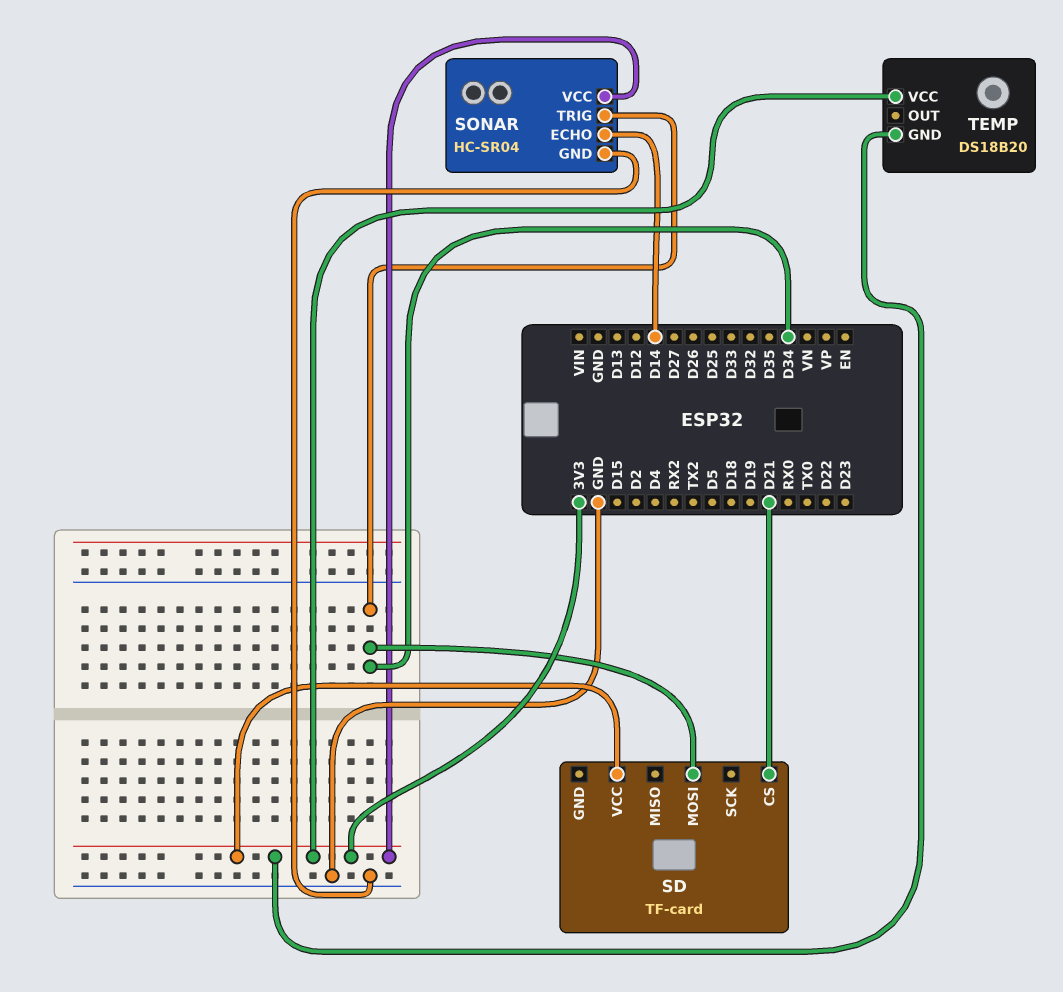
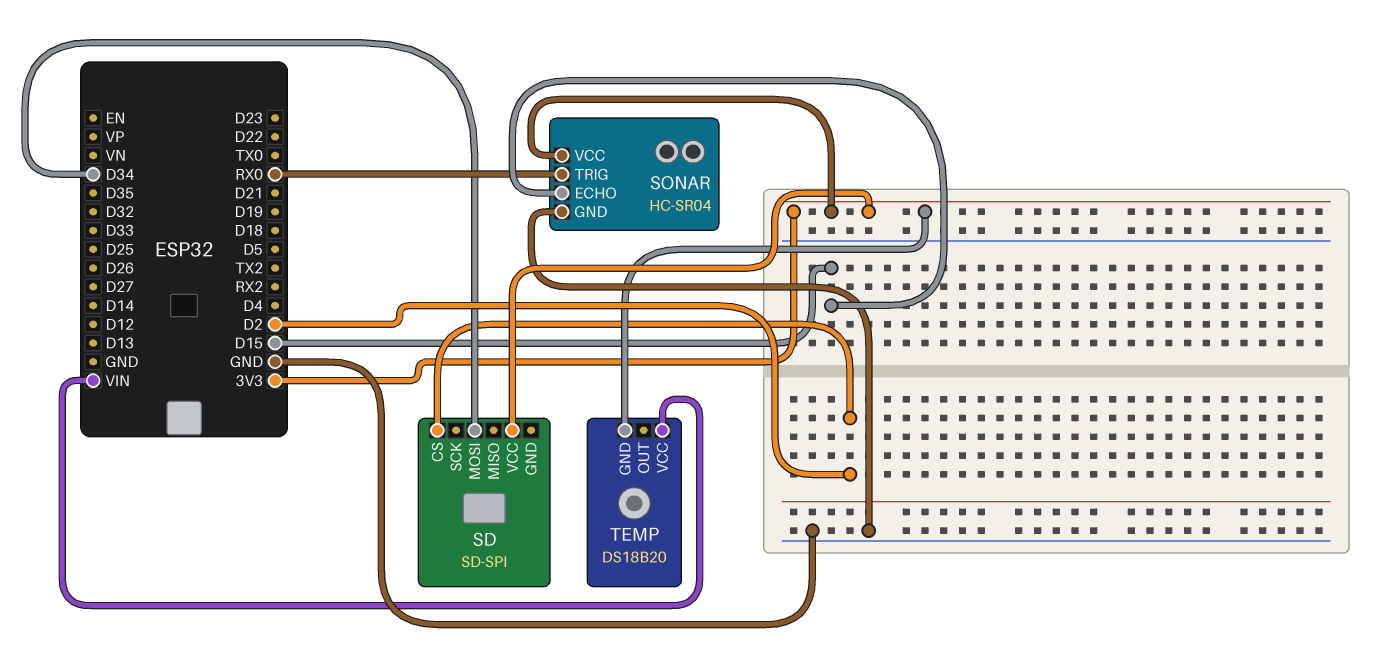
SD: TF-card -> SD-SPI
SD pin CS: D21 -> D2
SONAR pin ECHO: D14 -> D15
SONAR pin TRIG: D34 -> RX0
TEMP pin VCC: 3V3 -> VIN

